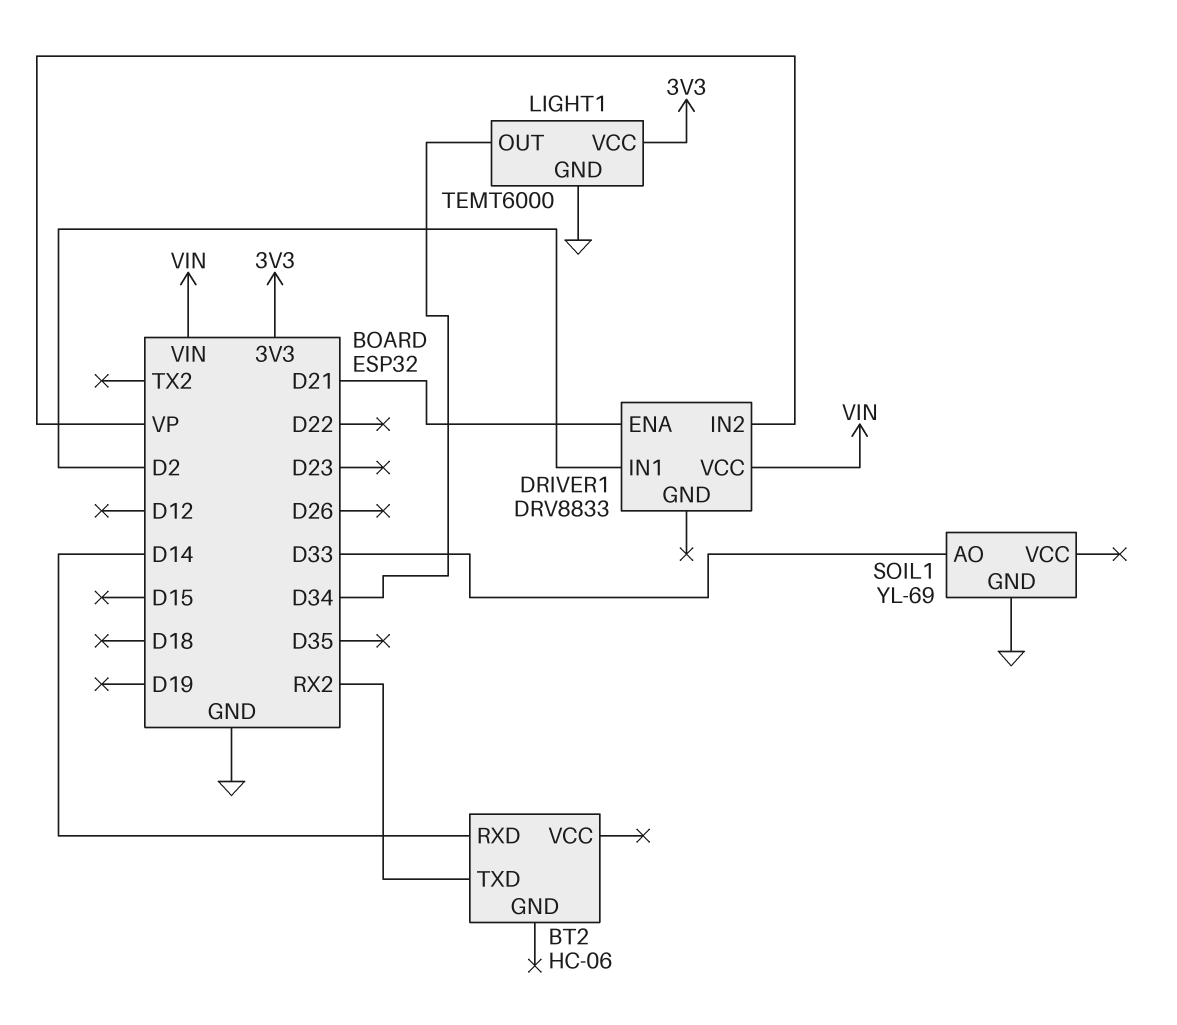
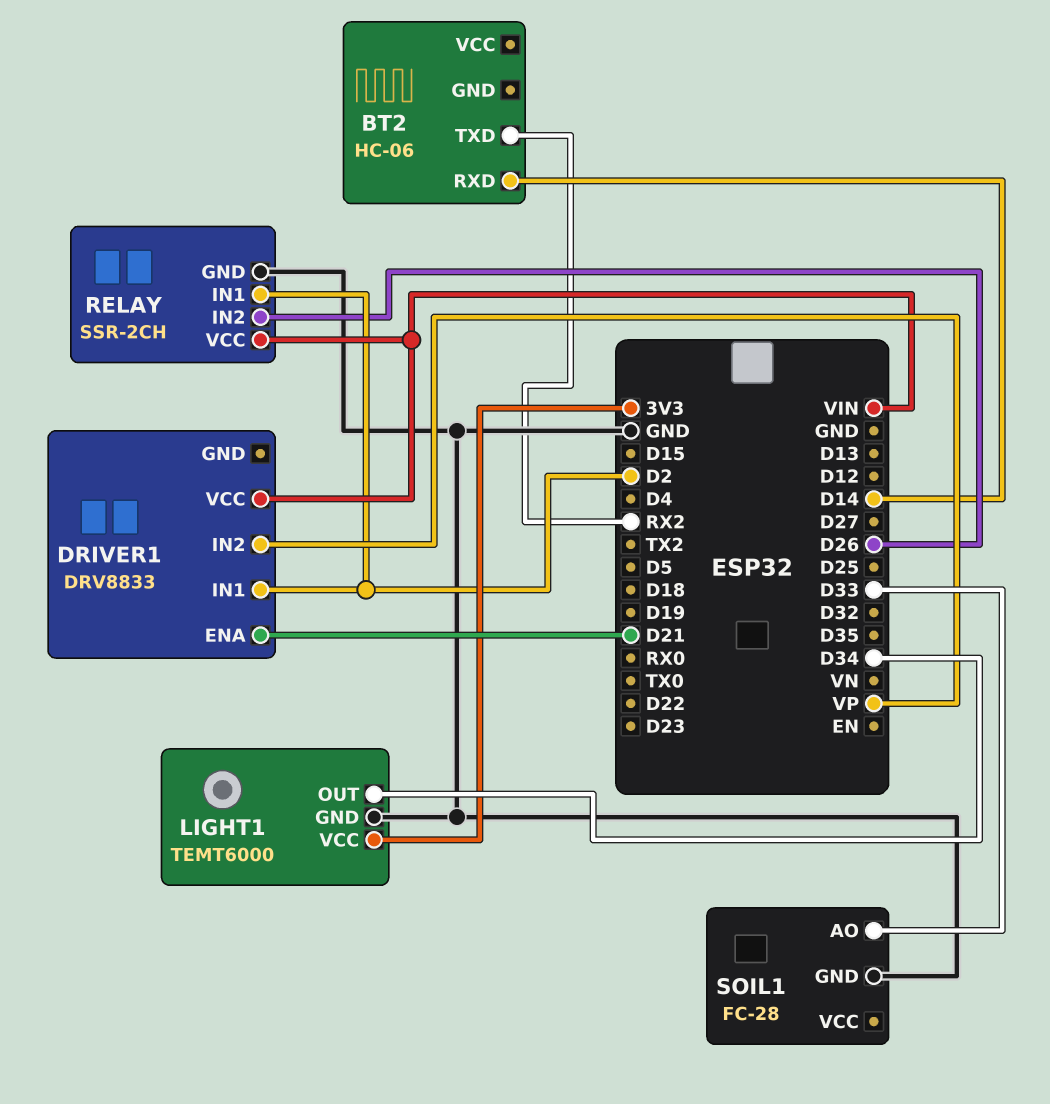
RELAY: none -> SSR-2CH
RELAY pin GND: none -> GND
RELAY pin IN1: none -> D2
RELAY pin IN2: none -> D26
RELAY pin VCC: none -> VIN
SOIL1: YL-69 -> FC-28

